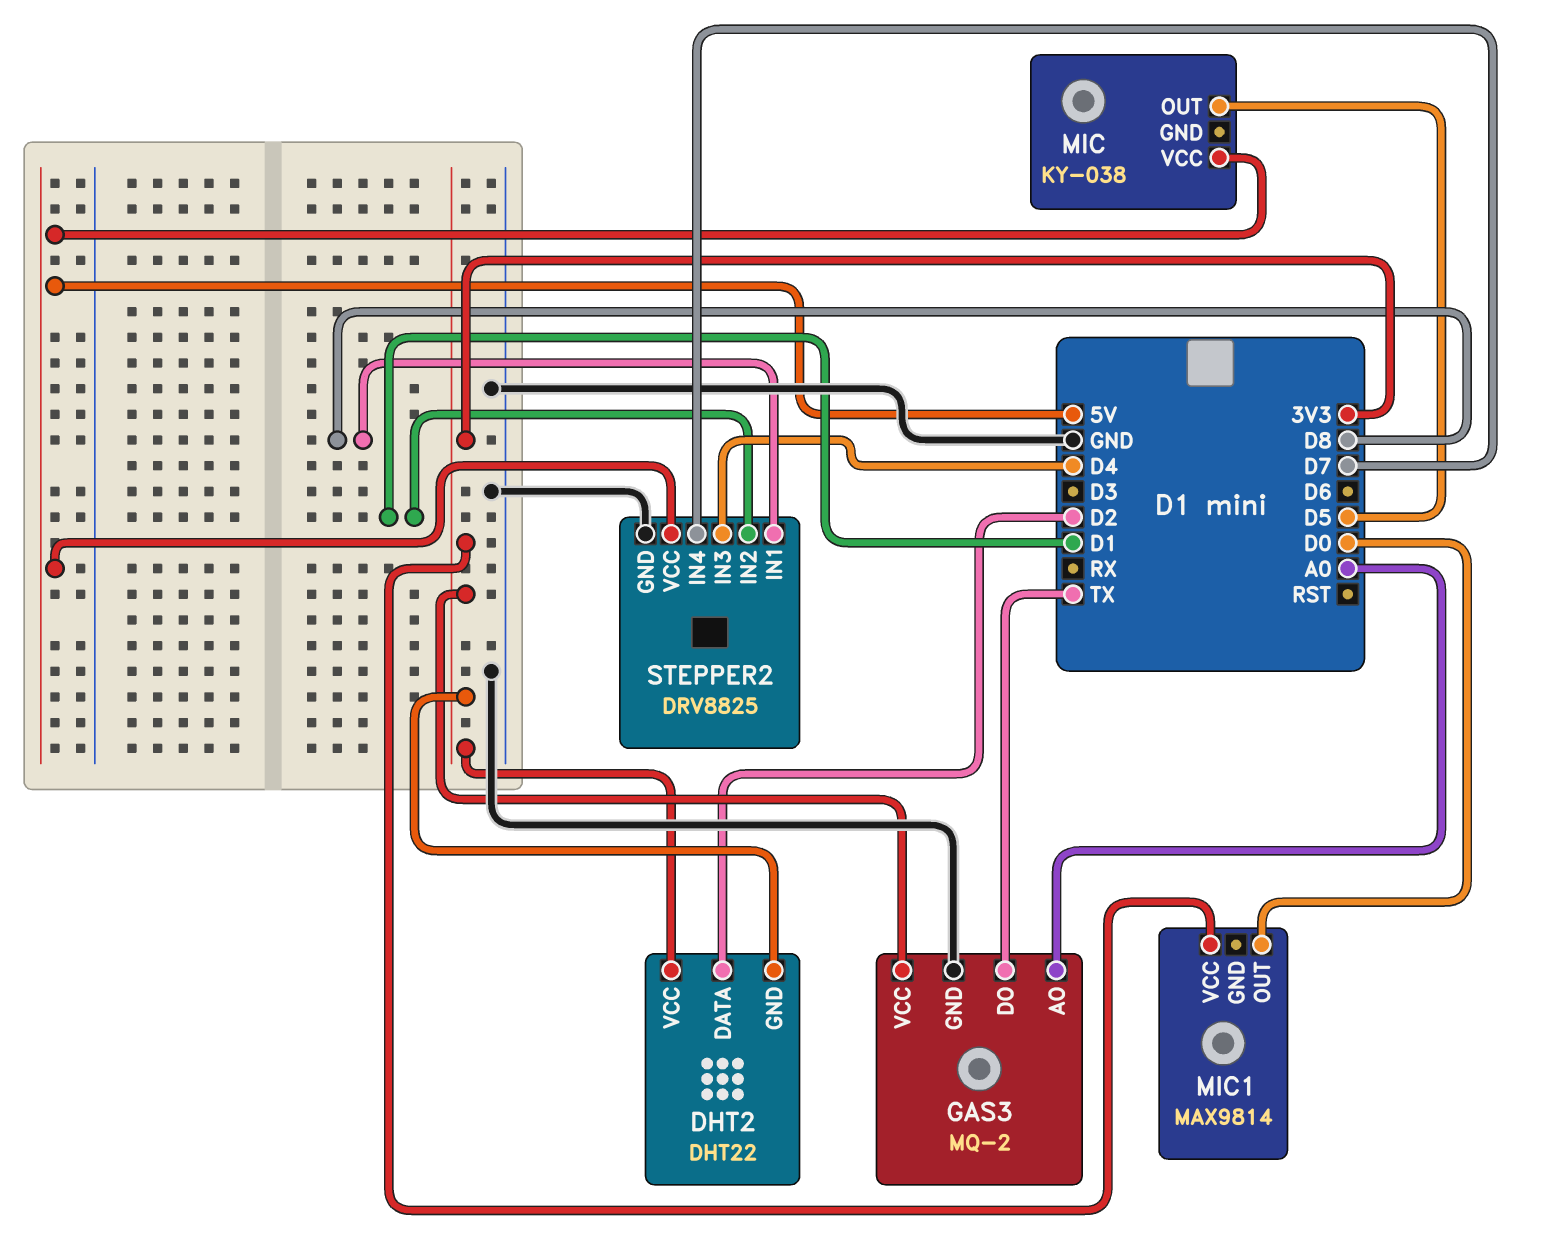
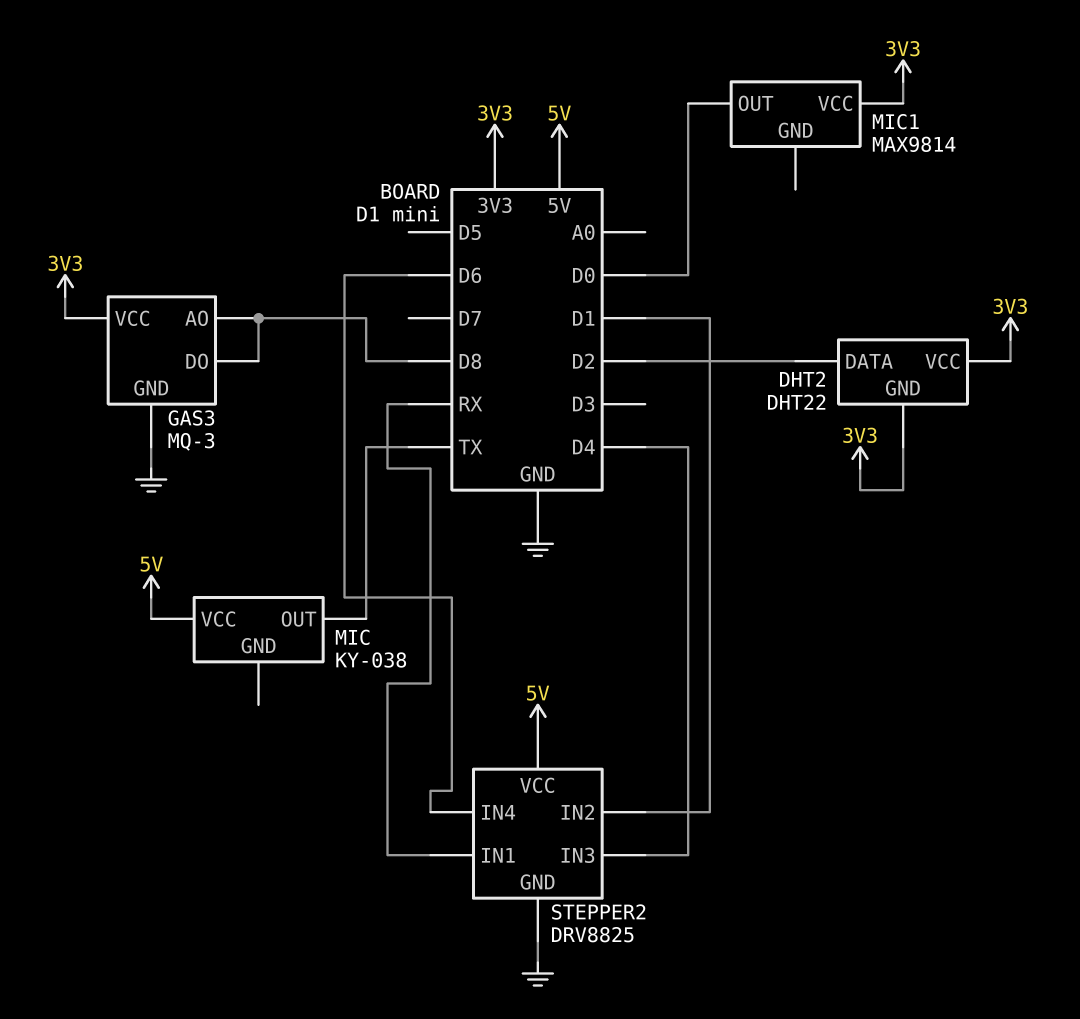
GAS3: MQ-2 -> MQ-3
GAS3 pin AO: A0 -> D8
GAS3 pin DO: TX -> D8
MIC pin OUT: D5 -> TX
STEPPER2 pin IN1: D8 -> RX
STEPPER2 pin IN4: D7 -> D6

